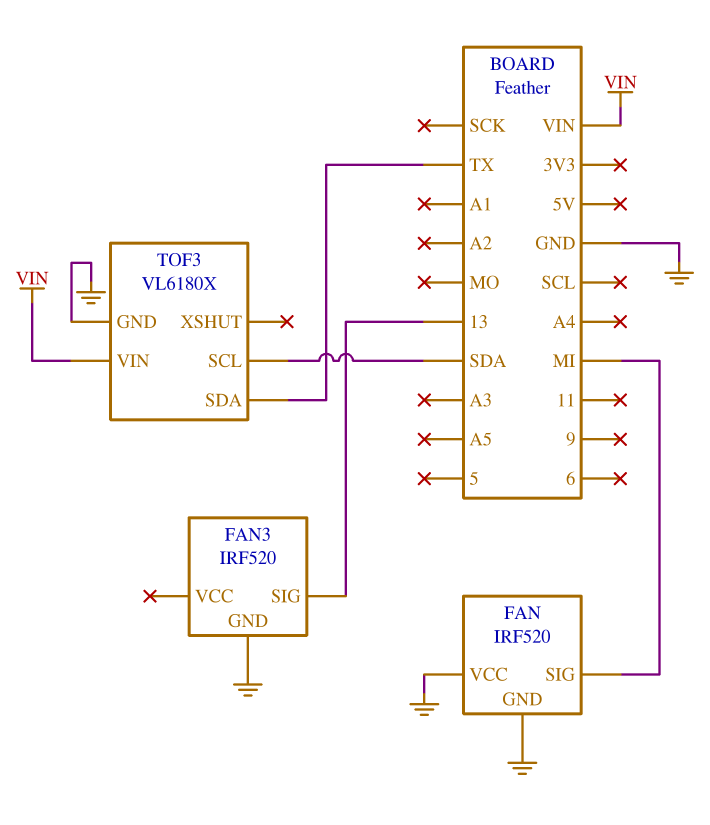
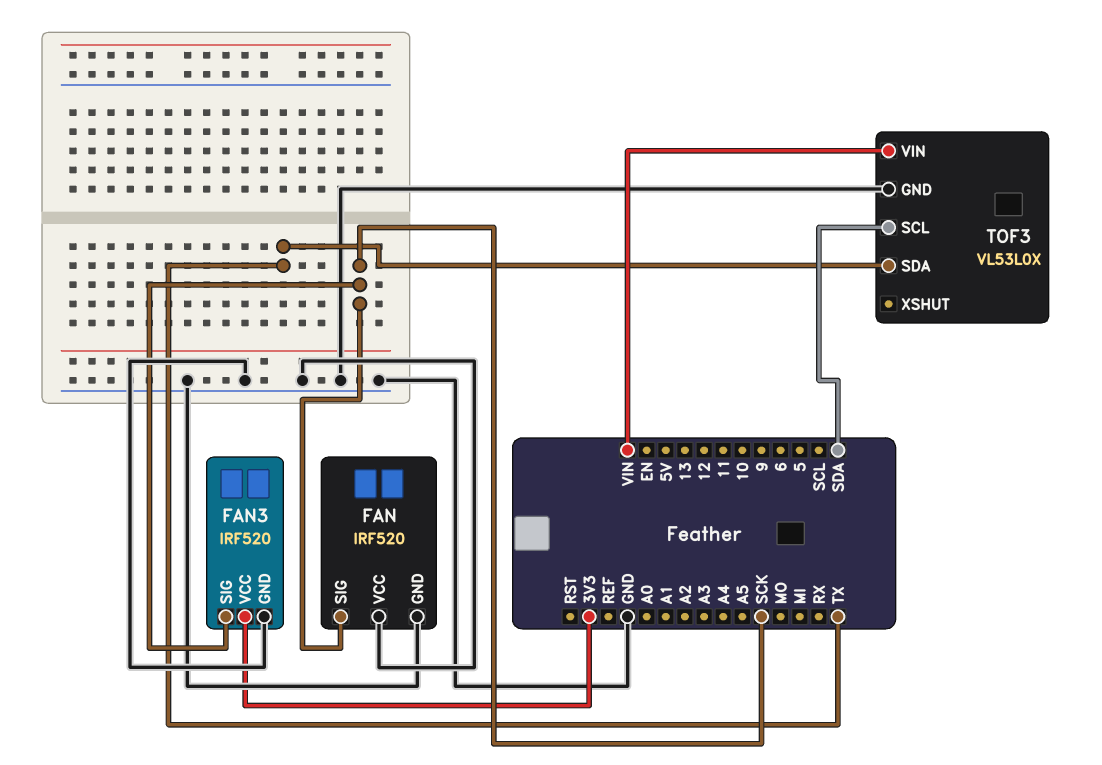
FAN pin SIG: MI -> SCK
FAN3 pin SIG: 13 -> SCK
FAN3 pin VCC: none -> 3V3
TOF3: VL6180X -> VL53L0X

